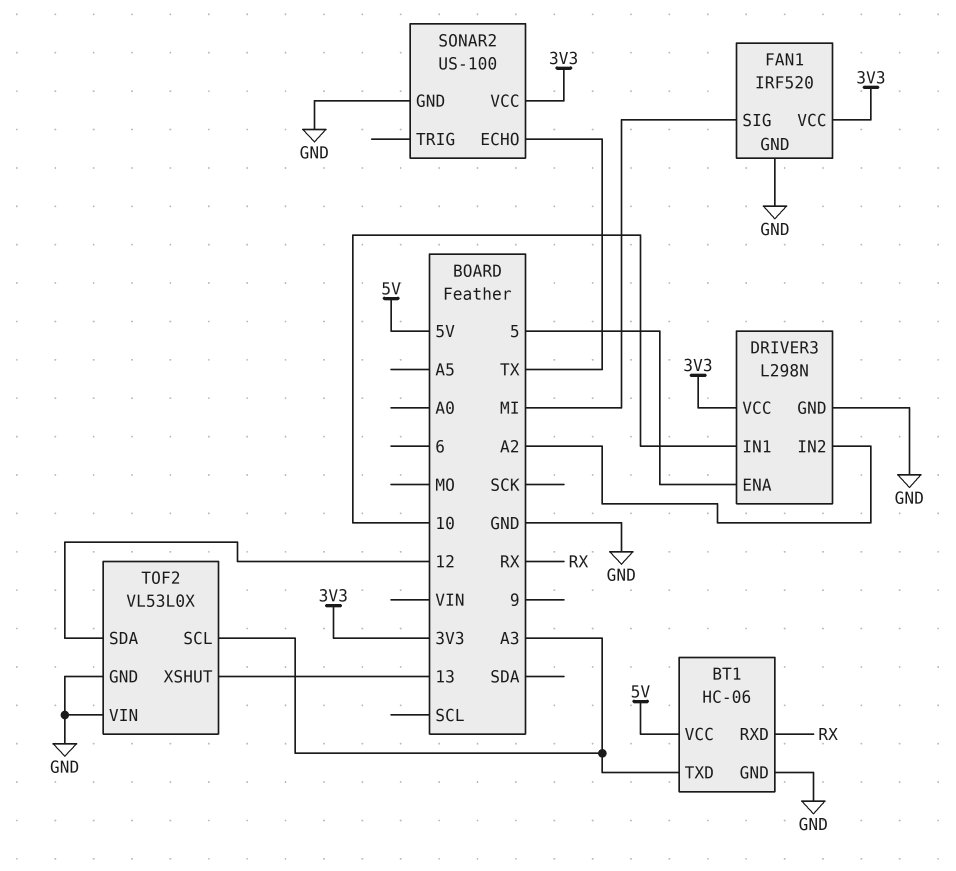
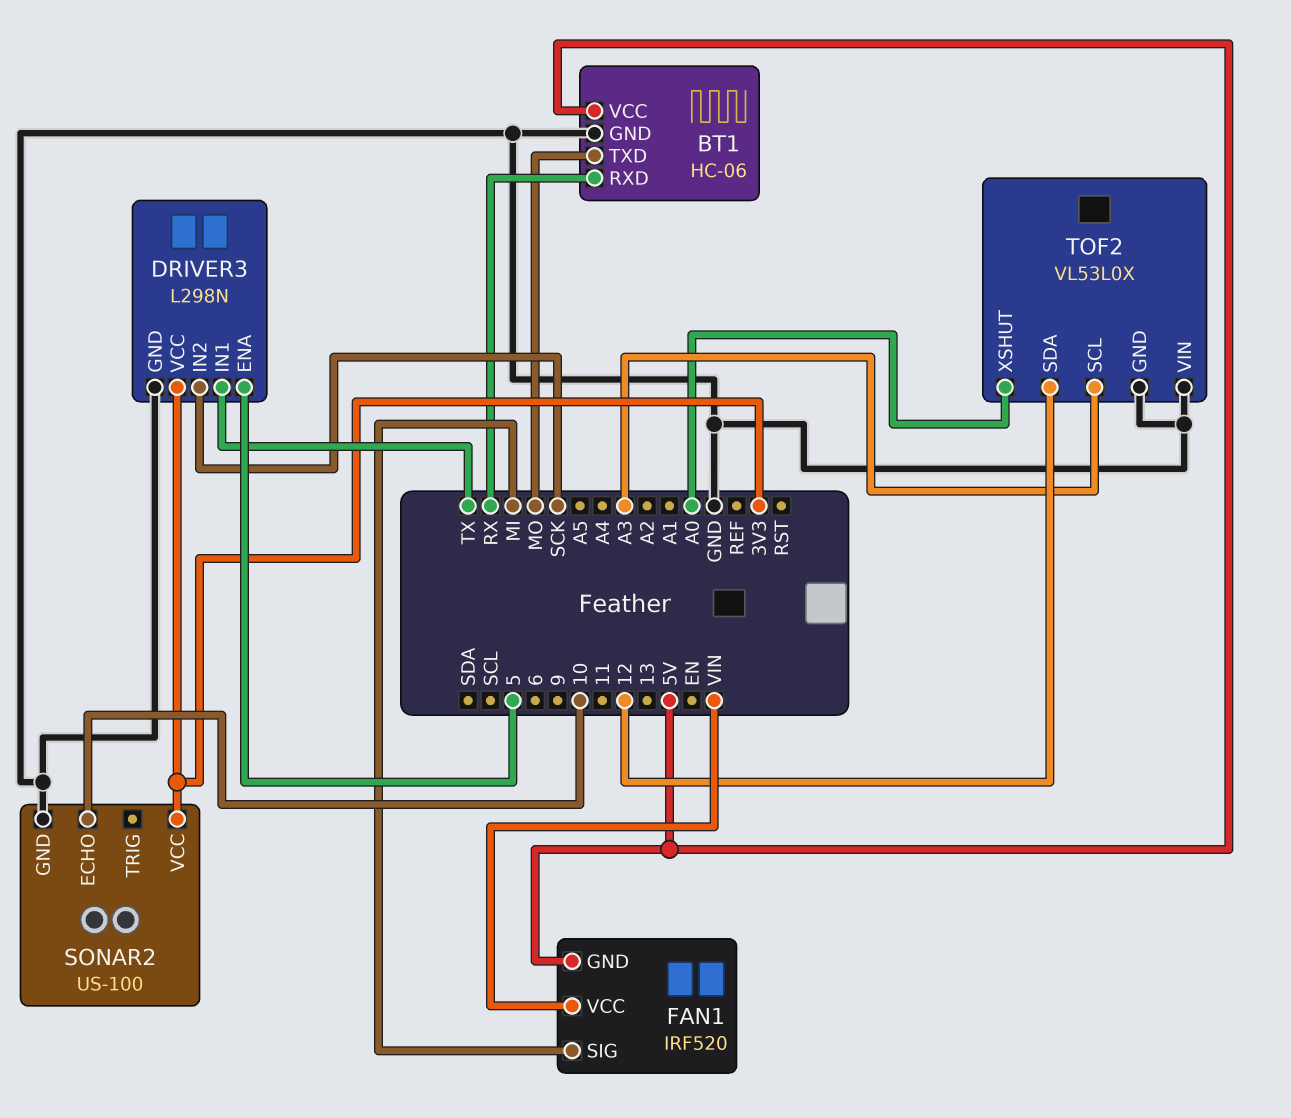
BT1 pin TXD: A3 -> MO
DRIVER3 pin IN1: 10 -> TX
DRIVER3 pin IN2: A2 -> SCK
FAN1 pin GND: GND -> 5V
FAN1 pin VCC: 3V3 -> VIN
SONAR2 pin ECHO: TX -> 10
TOF2 pin XSHUT: 13 -> A0

